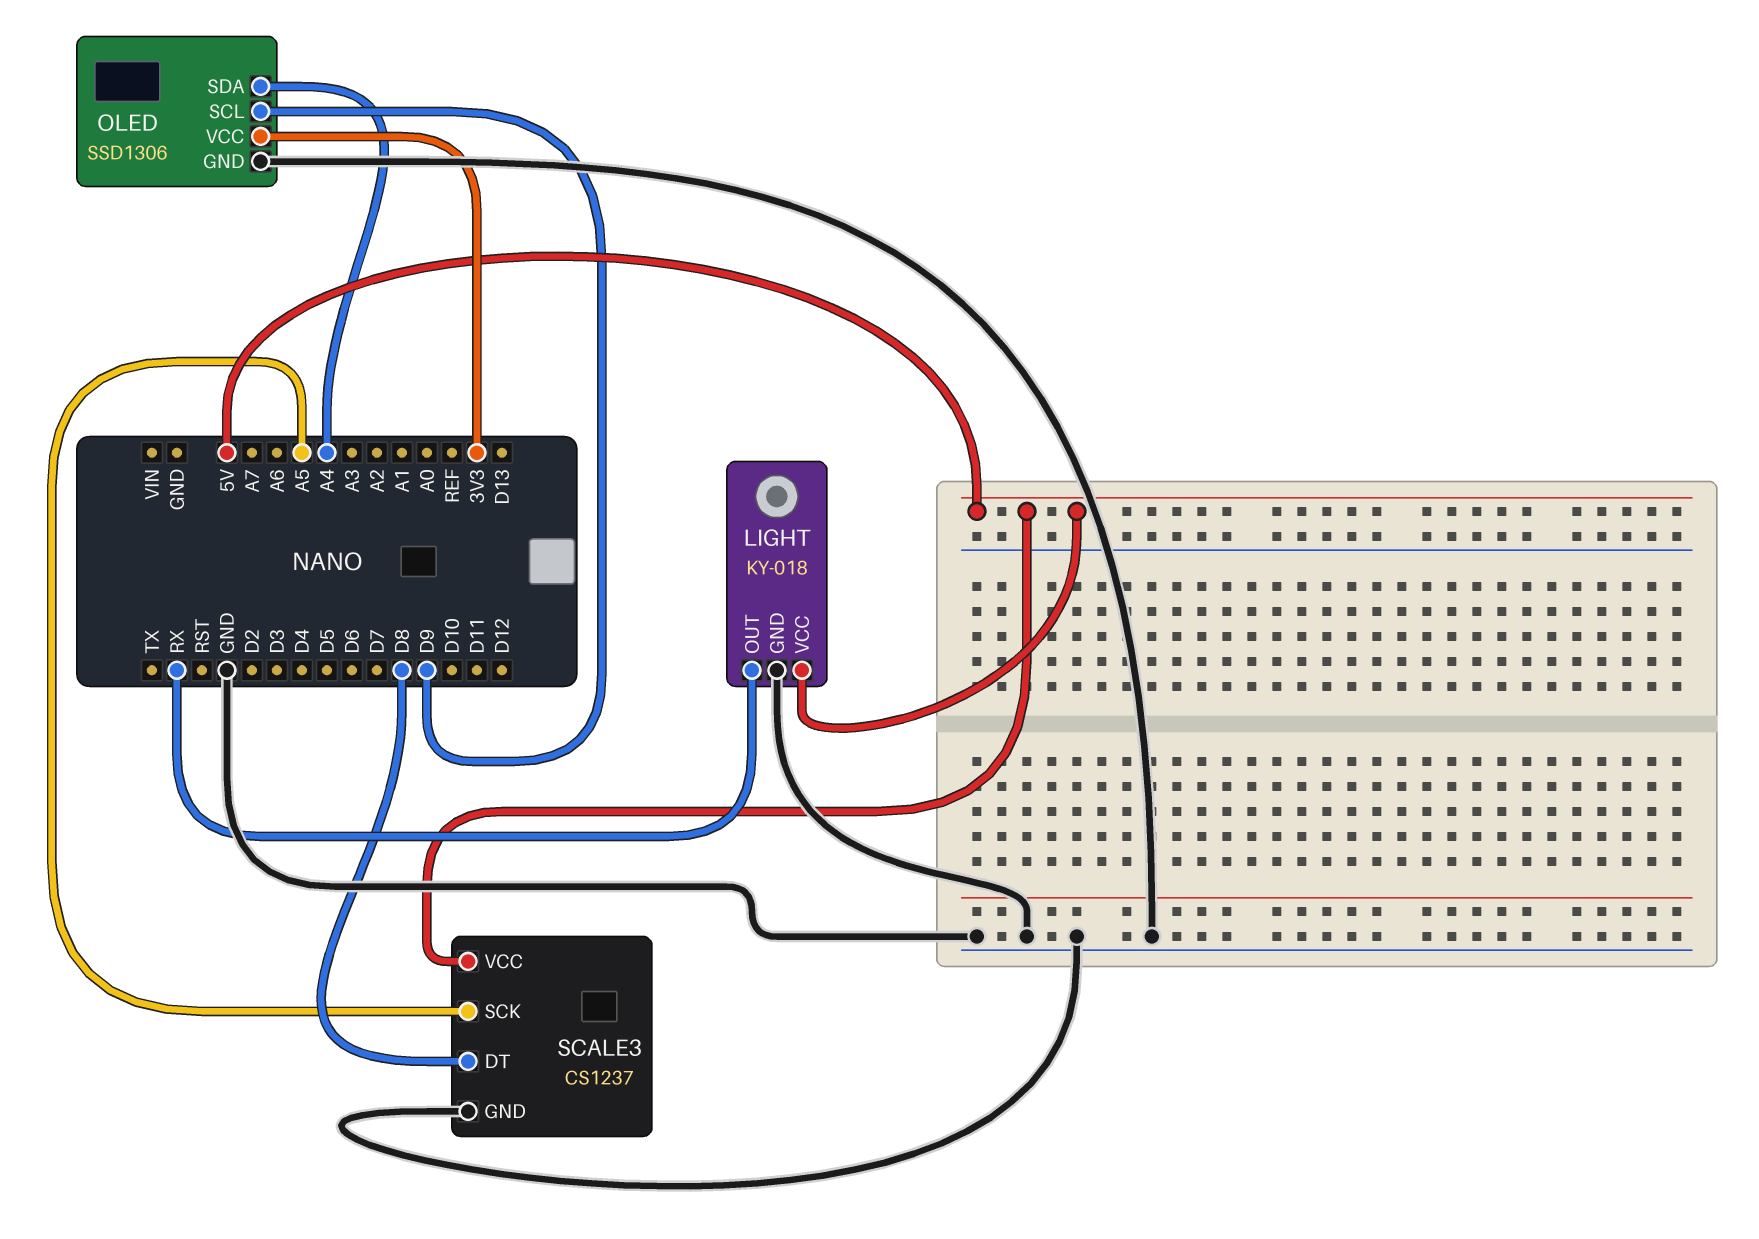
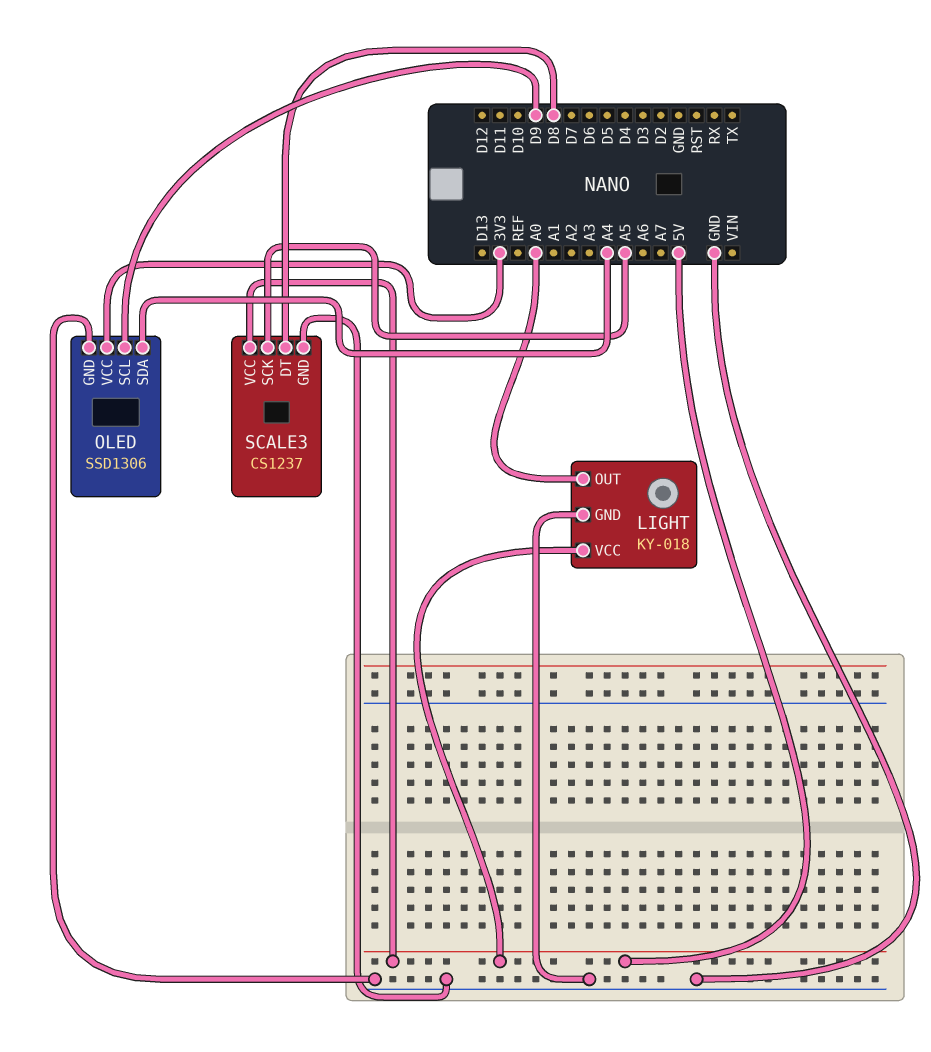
LIGHT pin OUT: RX -> A0

